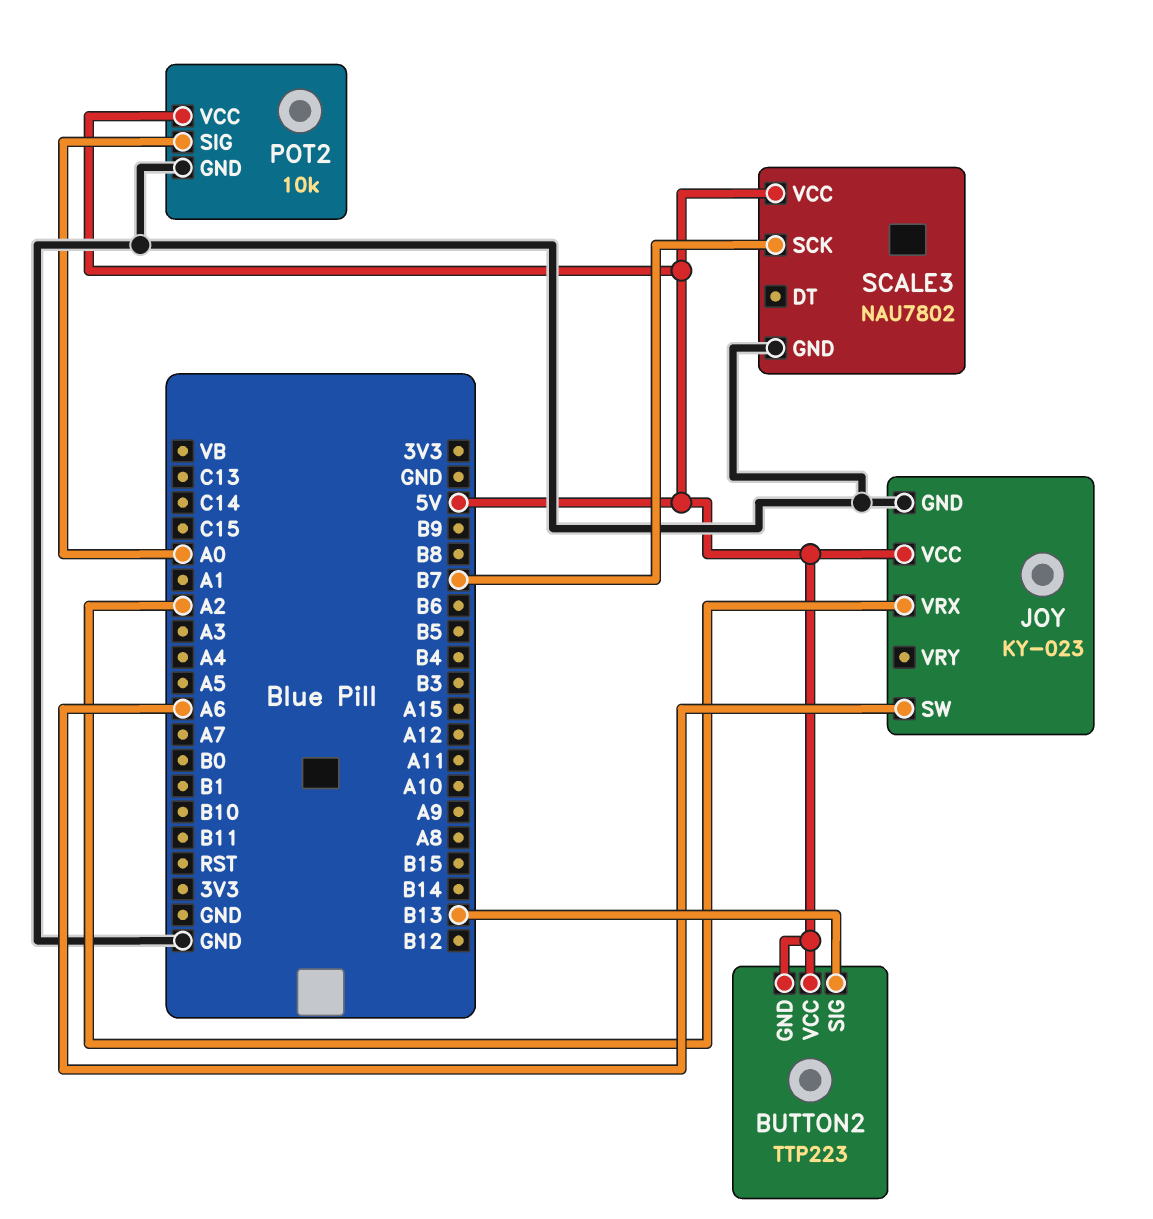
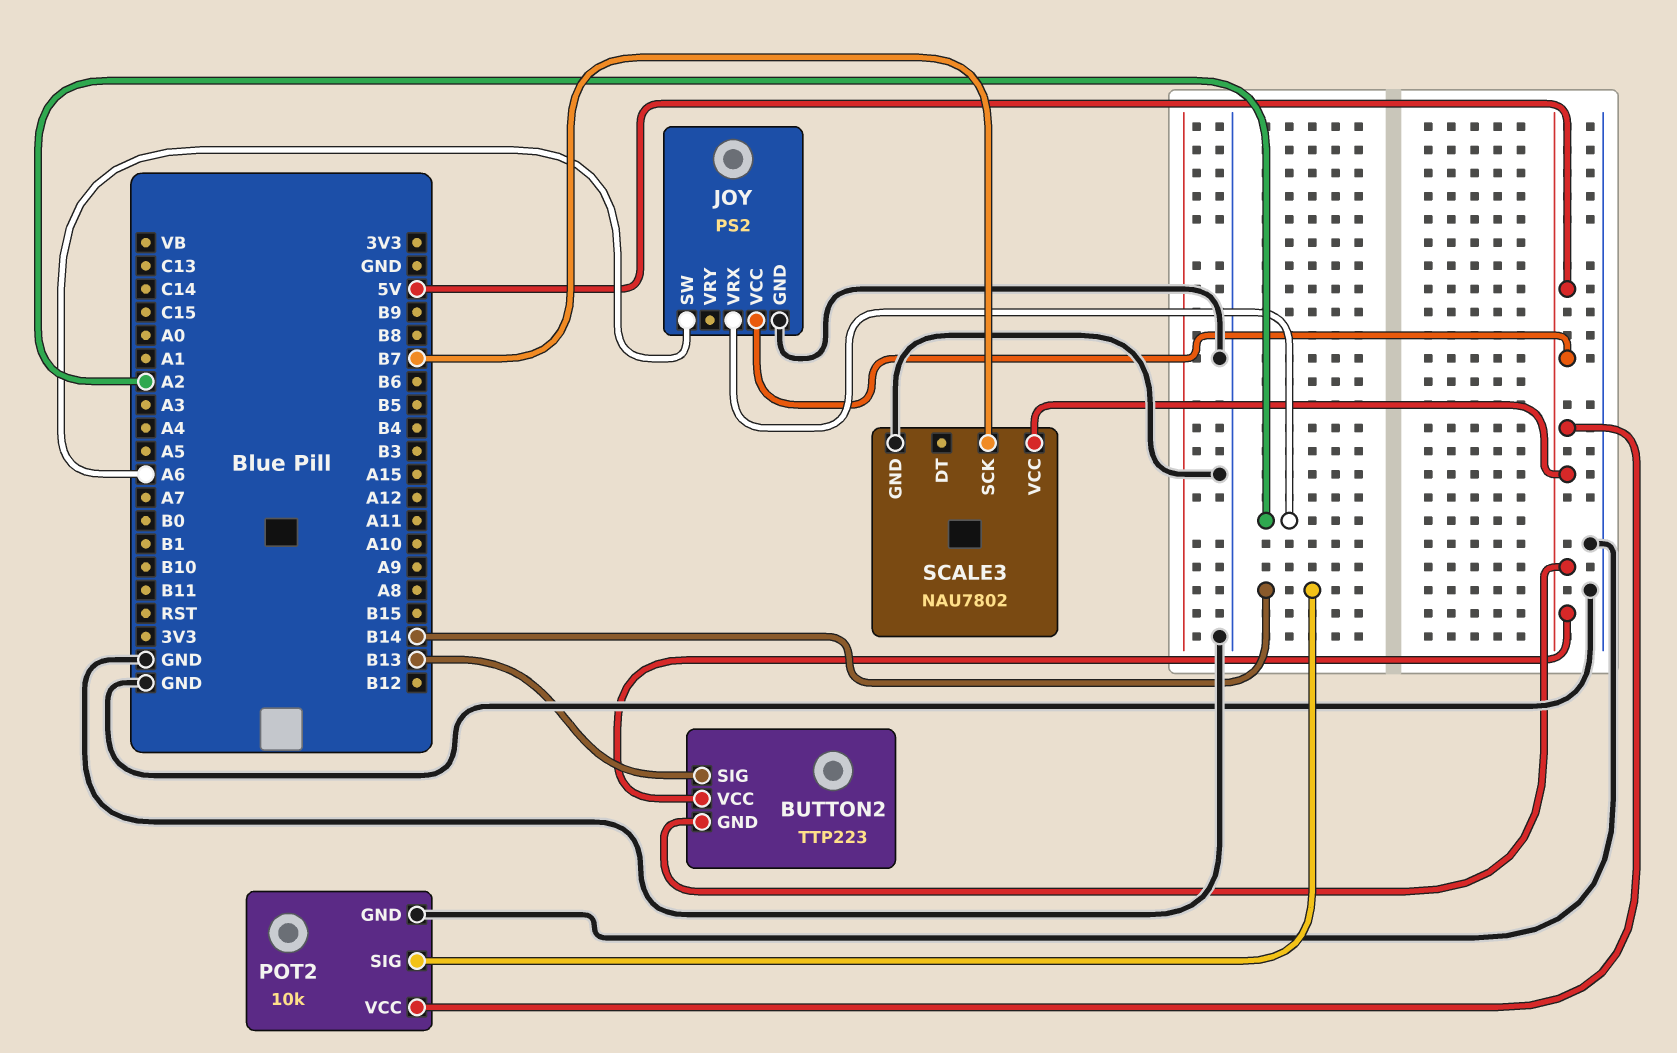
JOY: KY-023 -> PS2
POT2 pin SIG: A0 -> B14

